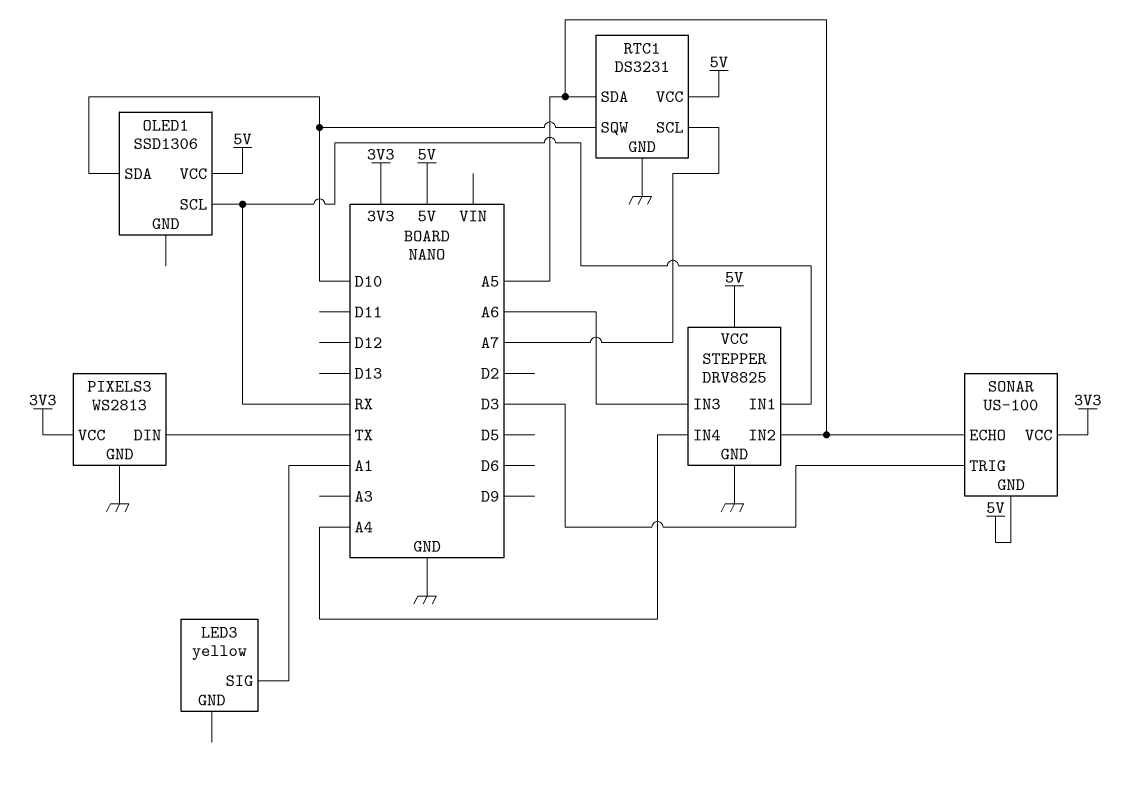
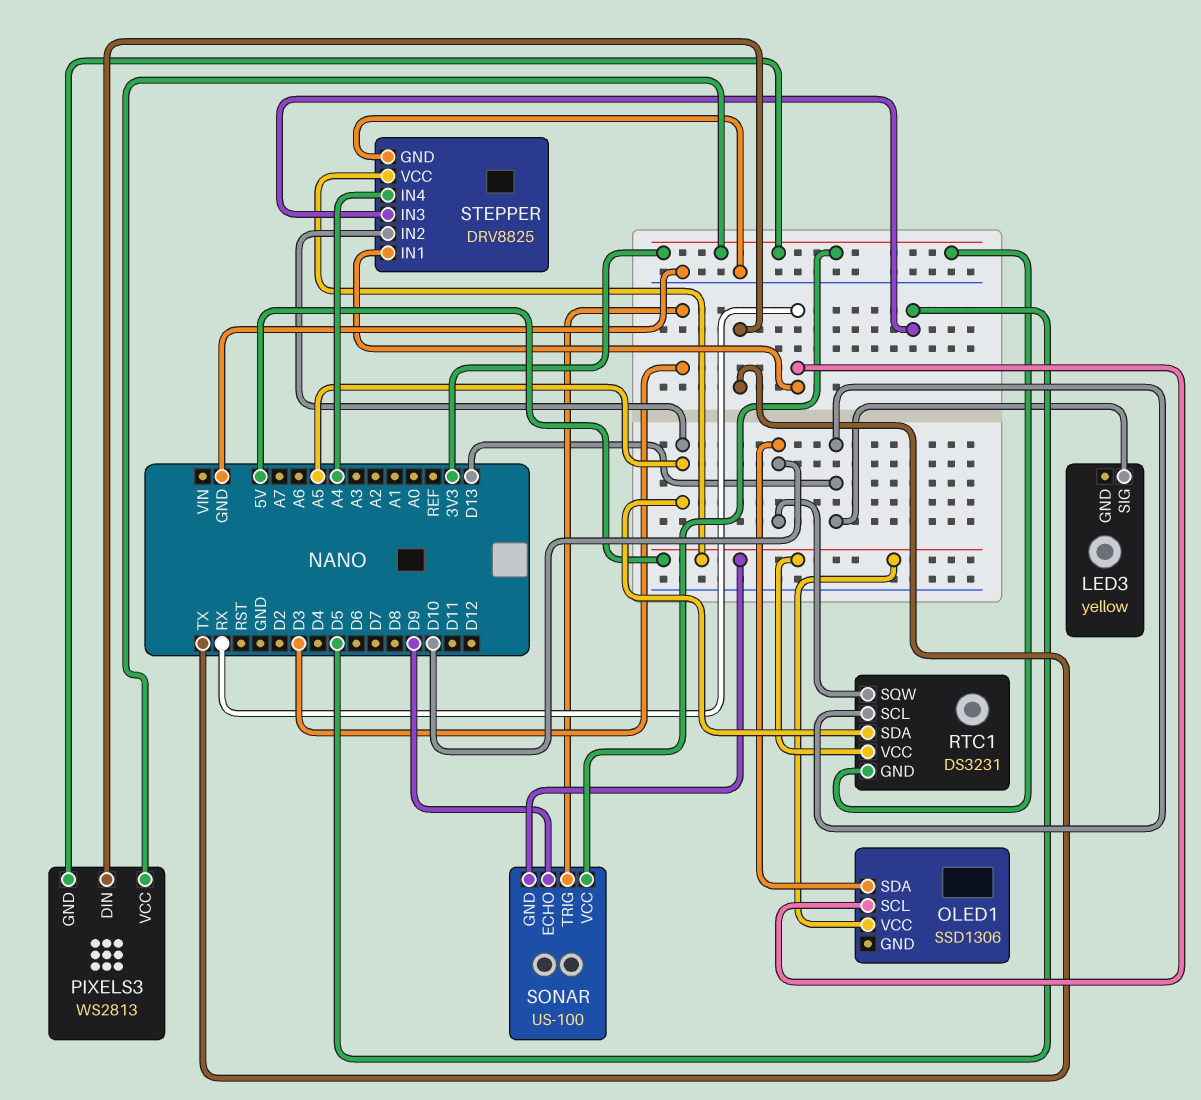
LED3 pin SIG: A1 -> D13
PIXELS3 pin GND: GND -> 3V3
RTC1 pin GND: GND -> 3V3
RTC1 pin SCL: A7 -> D13
SONAR pin ECHO: A5 -> D9
STEPPER pin IN3: A6 -> D5

